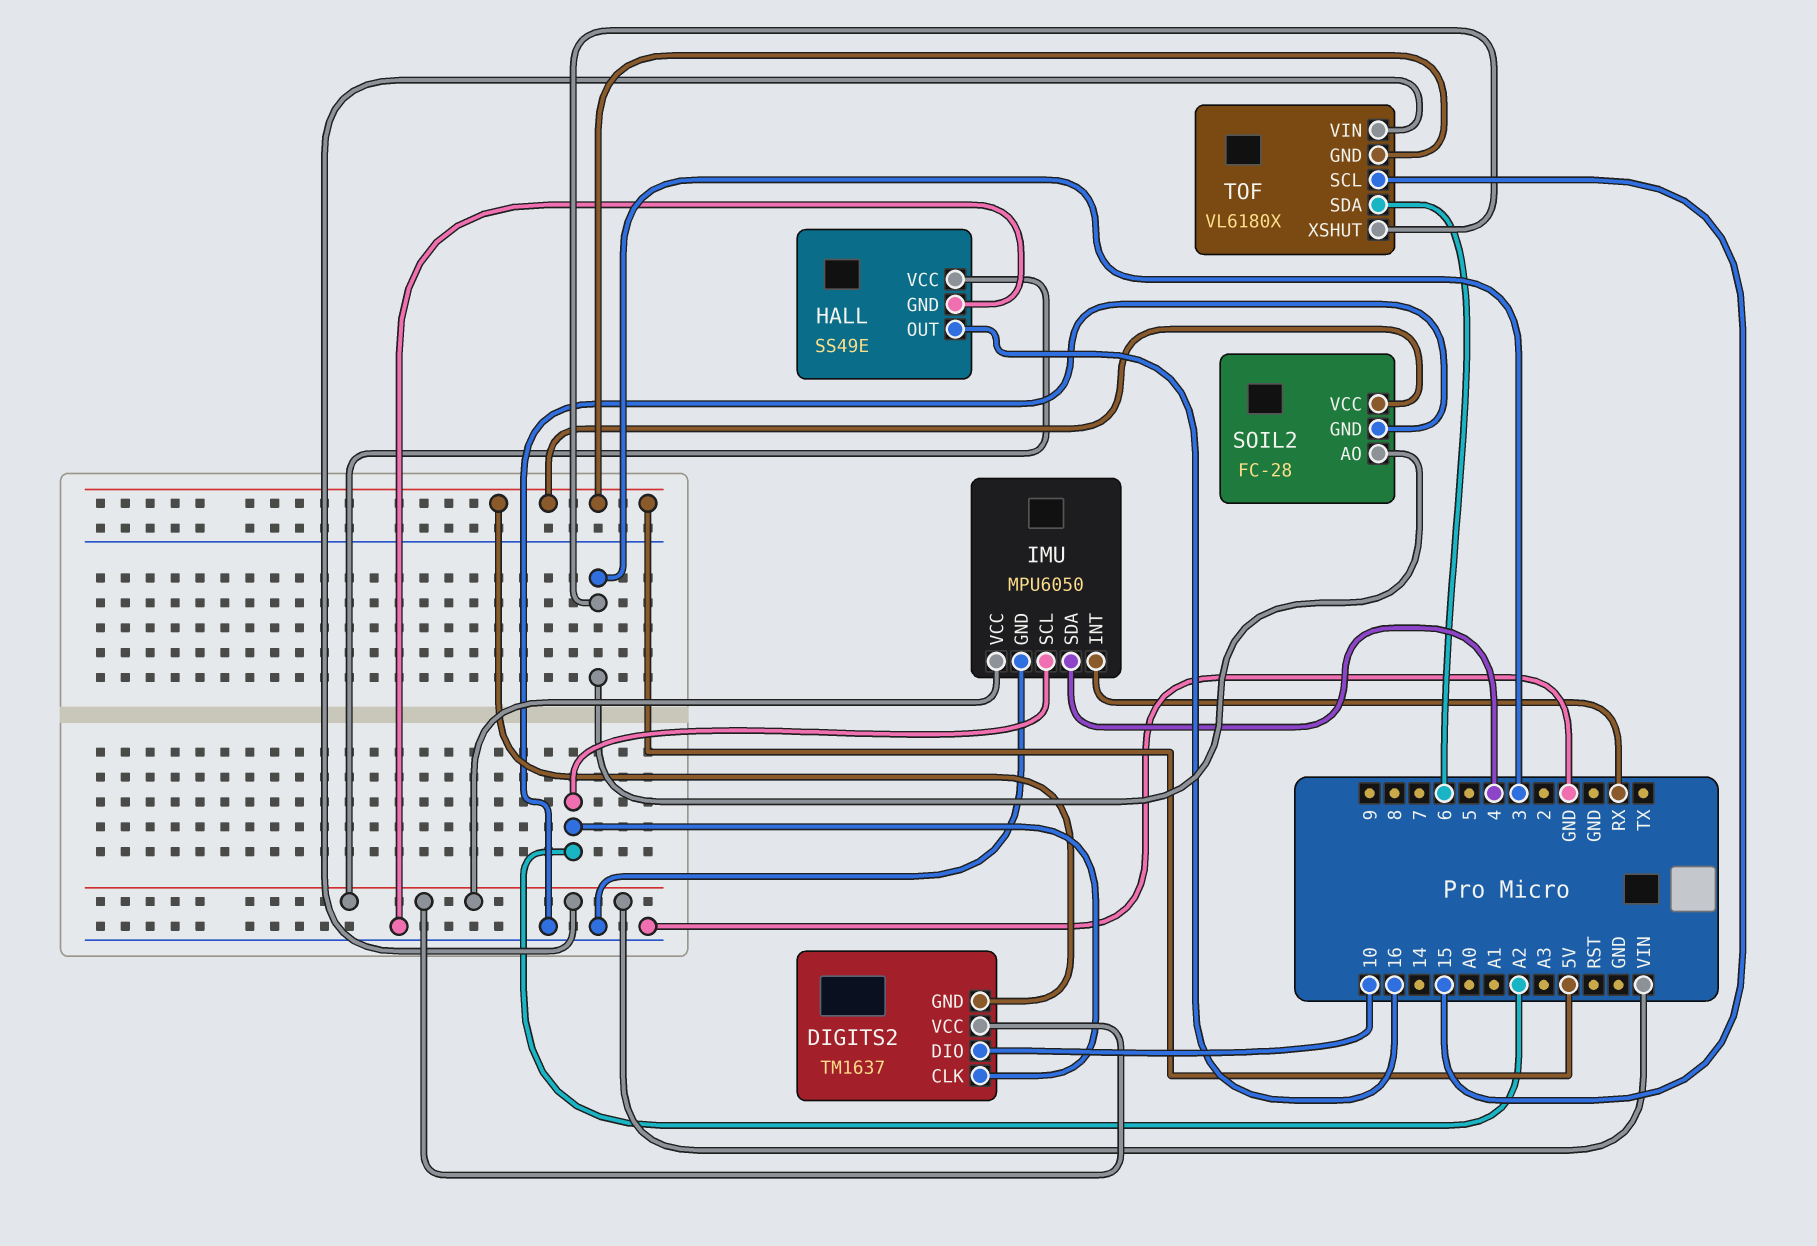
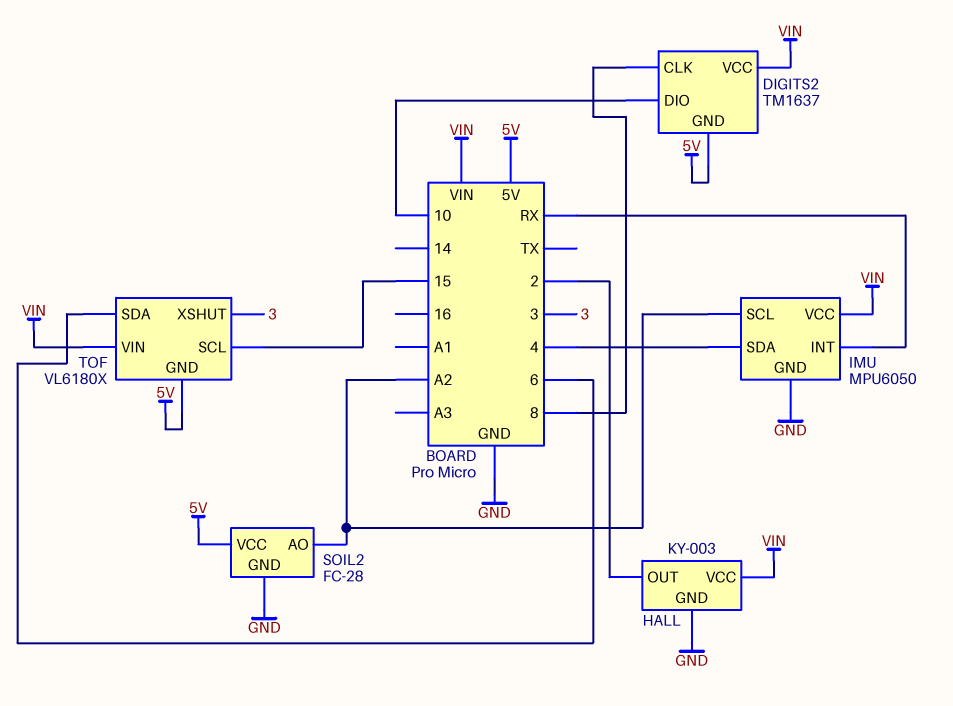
DIGITS2 pin CLK: A2 -> 8
HALL: SS49E -> KY-003
HALL pin OUT: 16 -> 2
SOIL2 pin AO: 3 -> A2

